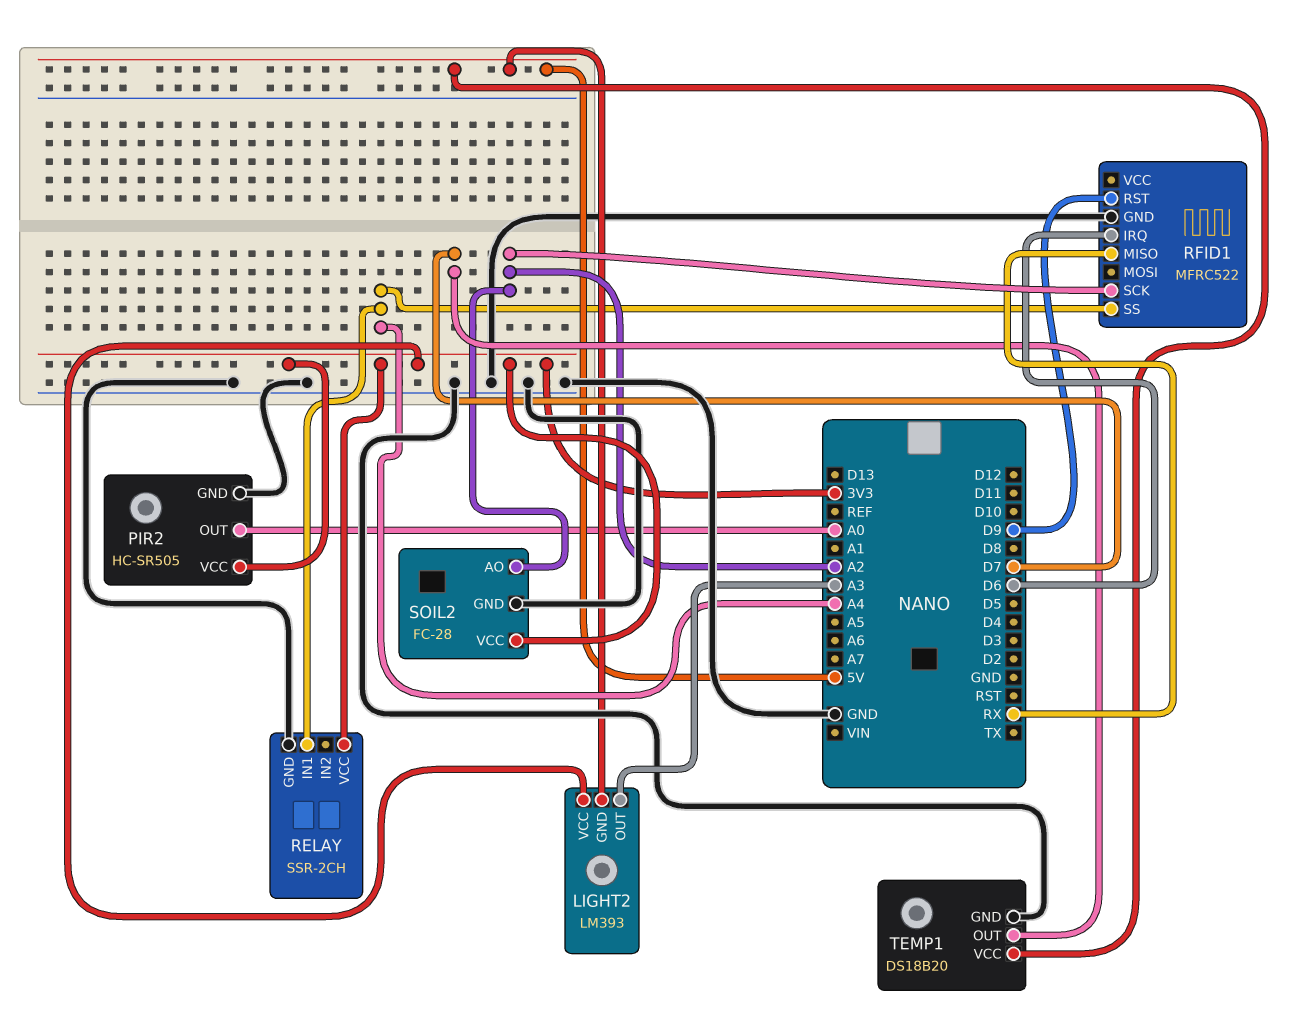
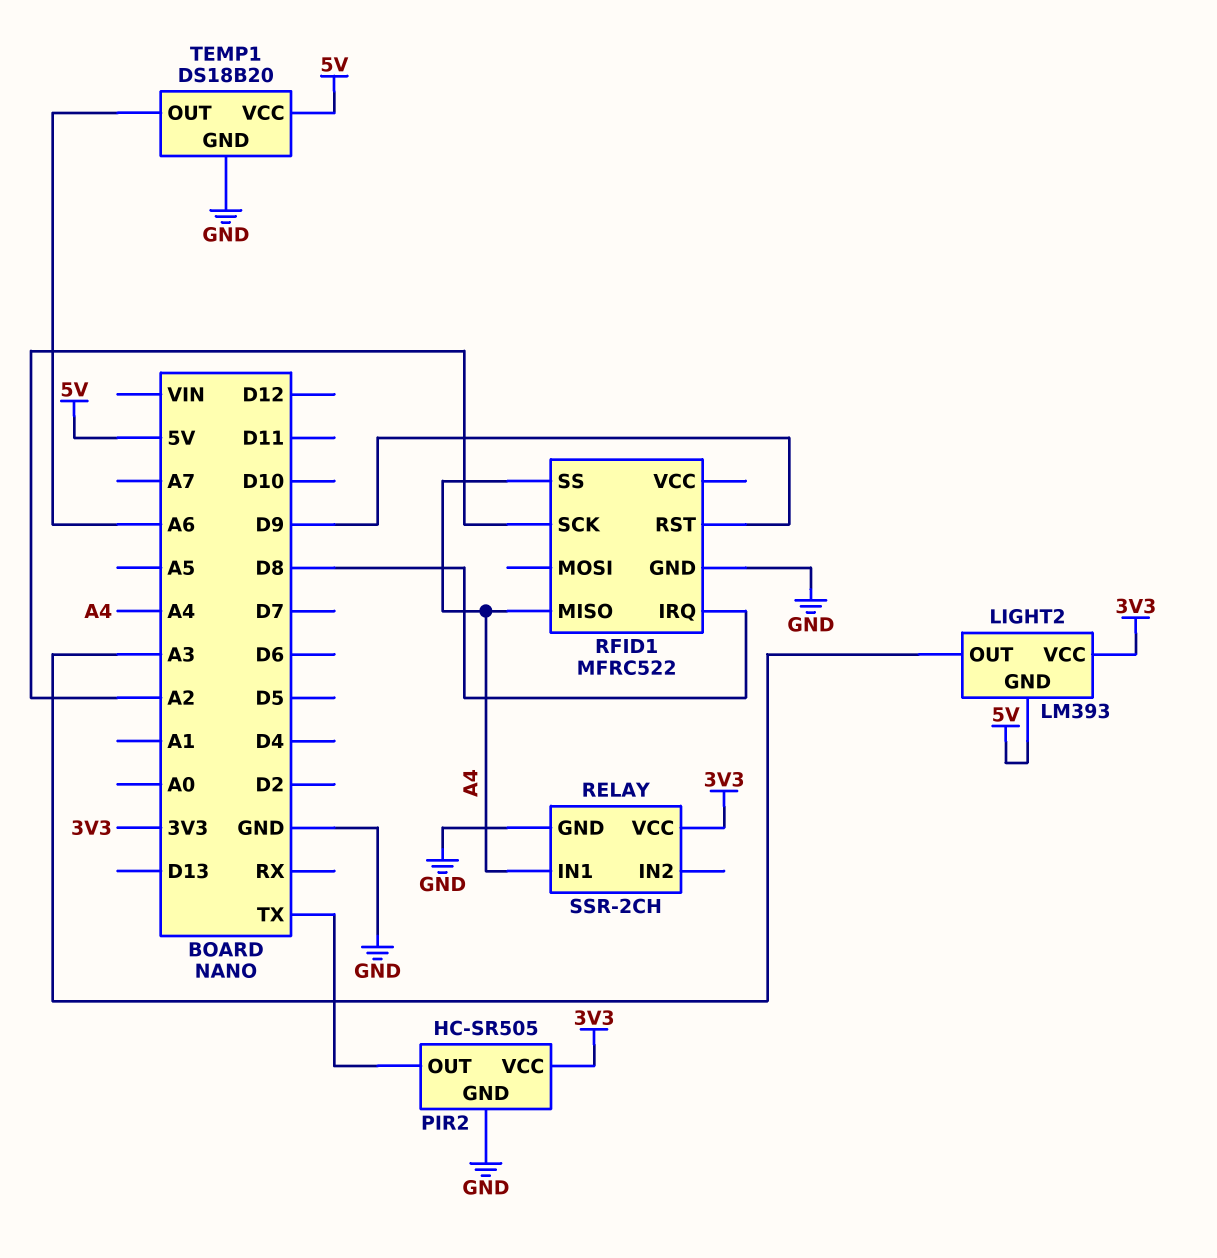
PIR2 pin OUT: A0 -> TX
RFID1 pin IRQ: D6 -> D8
RFID1 pin MISO: RX -> A4
SOIL2: FC-28 -> none
SOIL2 pin AO: A2 -> none
SOIL2 pin GND: GND -> none
SOIL2 pin VCC: 3V3 -> none
TEMP1 pin OUT: D7 -> A6

